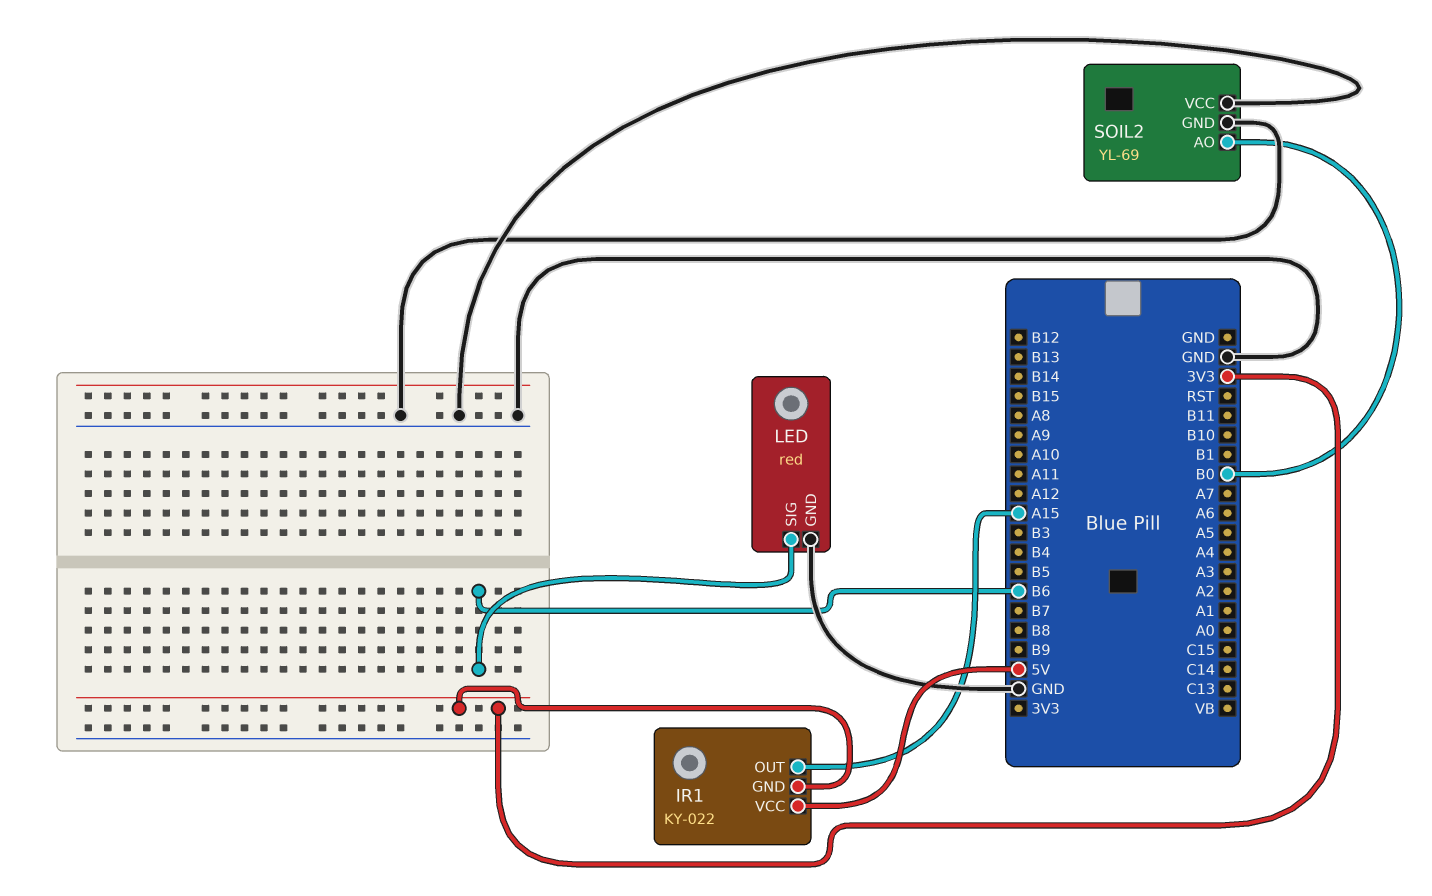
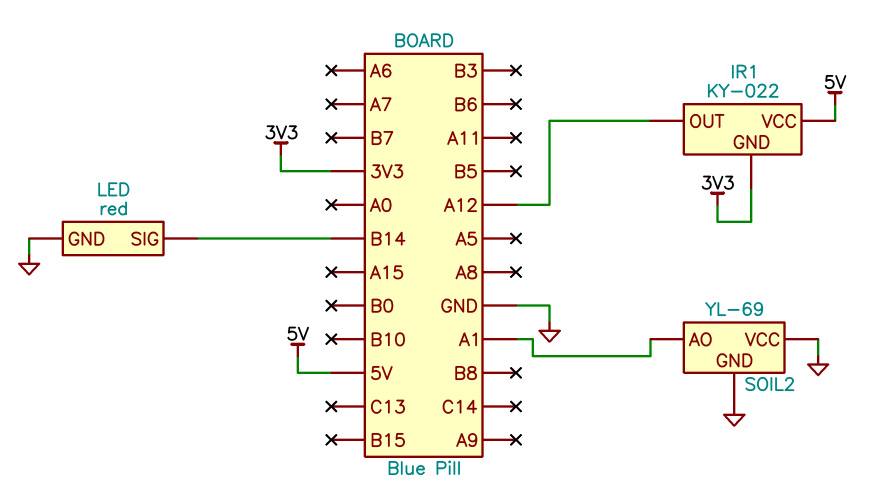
IR1 pin OUT: A15 -> A12
LED pin SIG: B6 -> B14
SOIL2 pin AO: B0 -> A1

